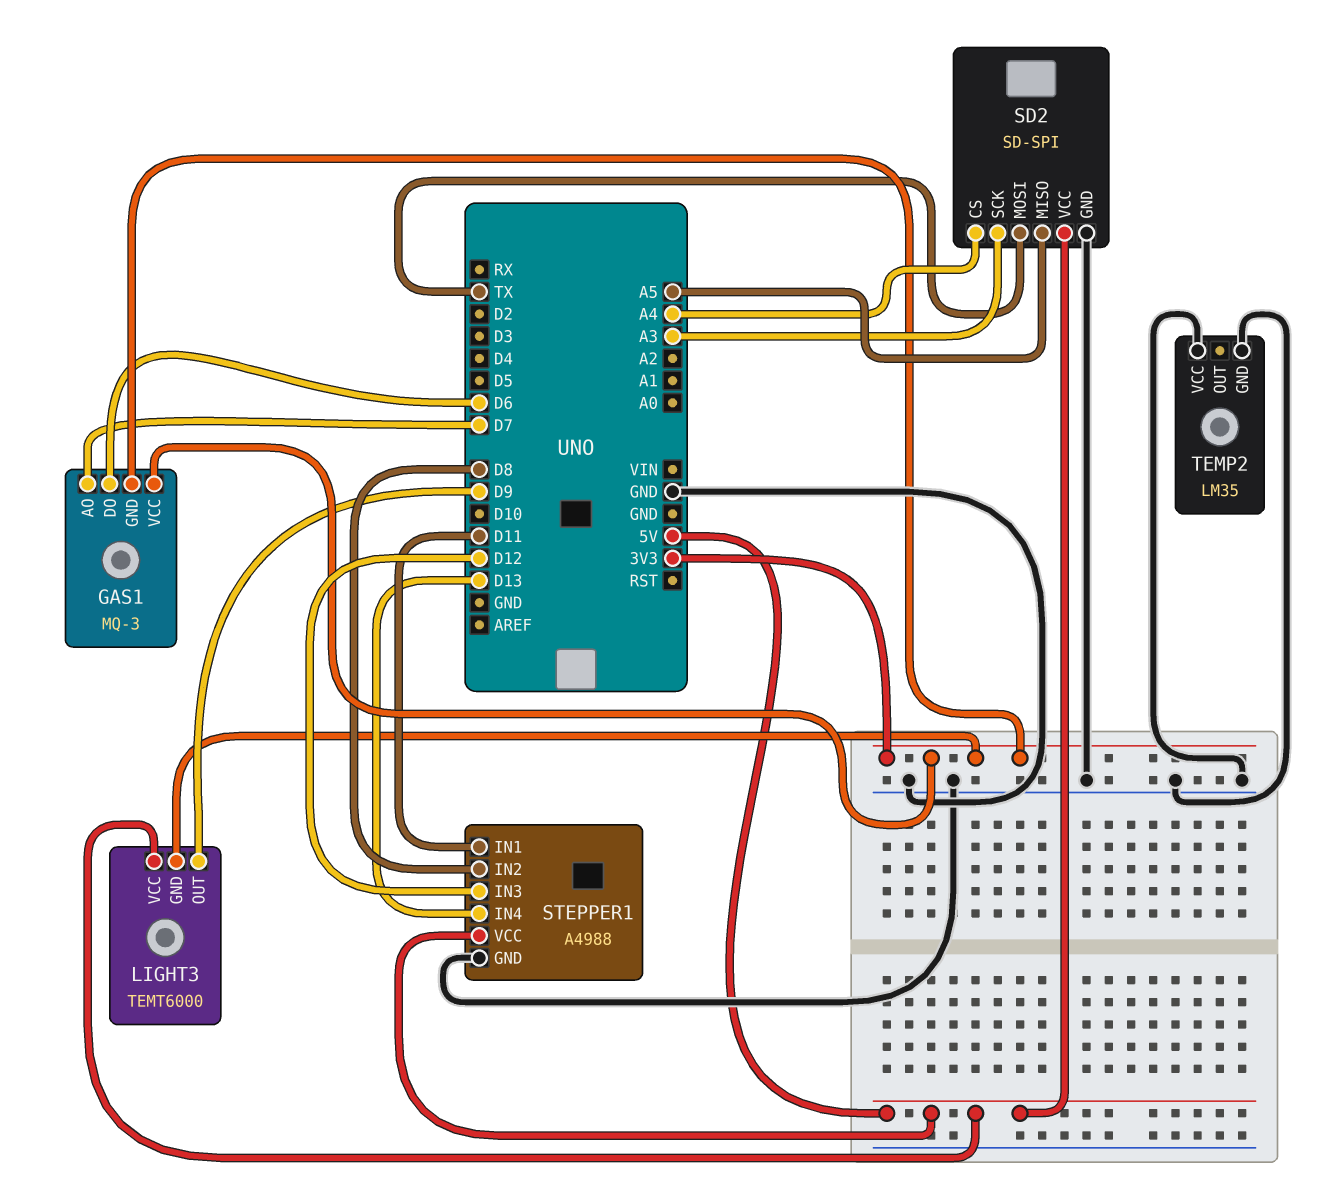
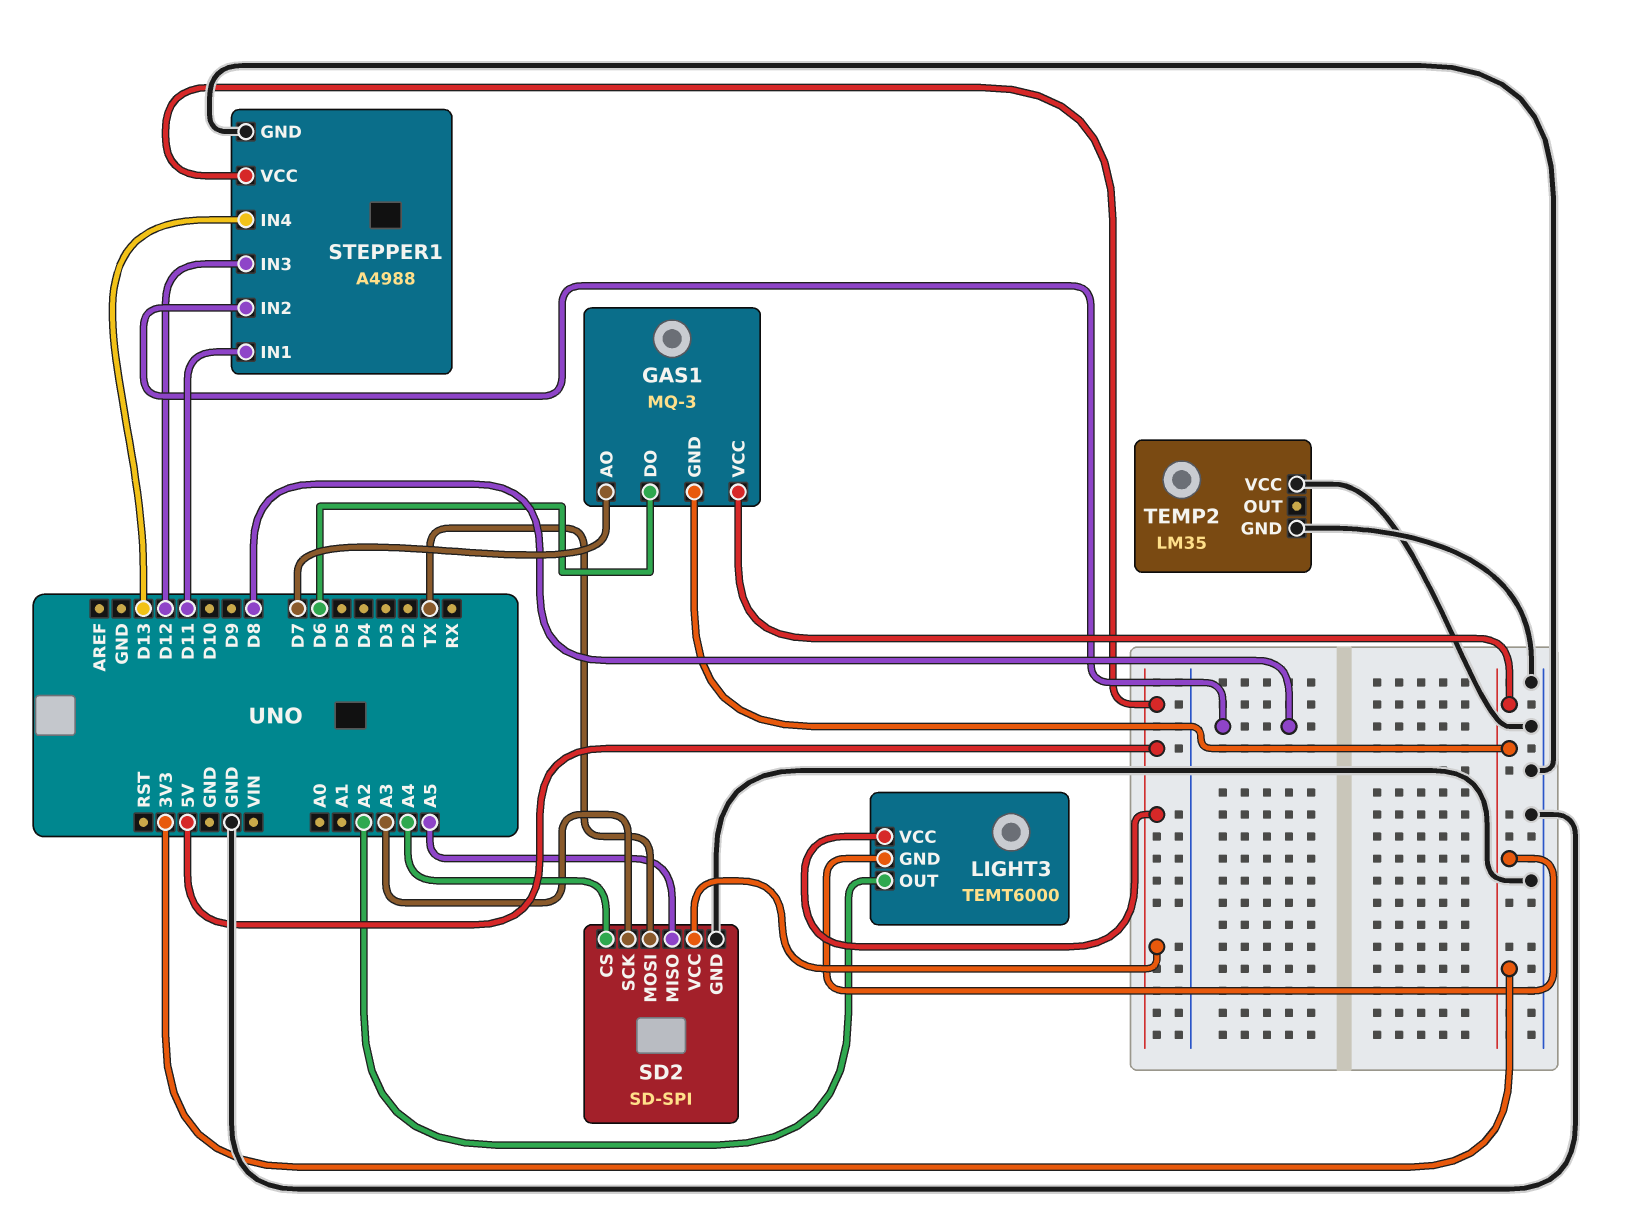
LIGHT3 pin OUT: D9 -> A2

